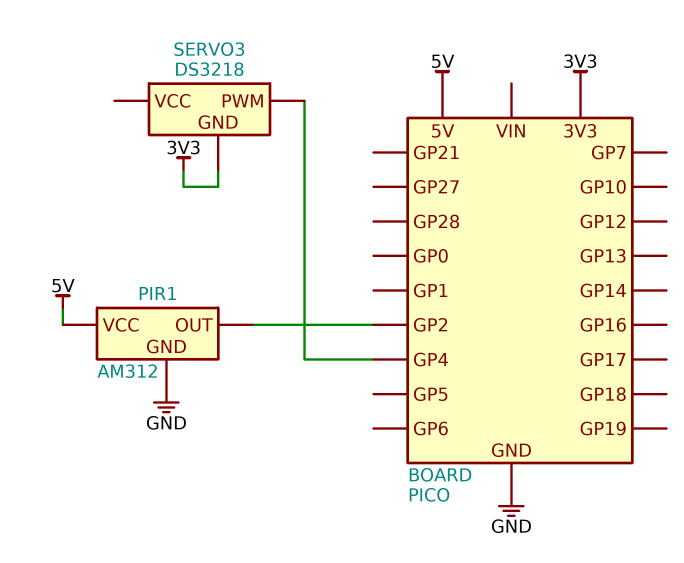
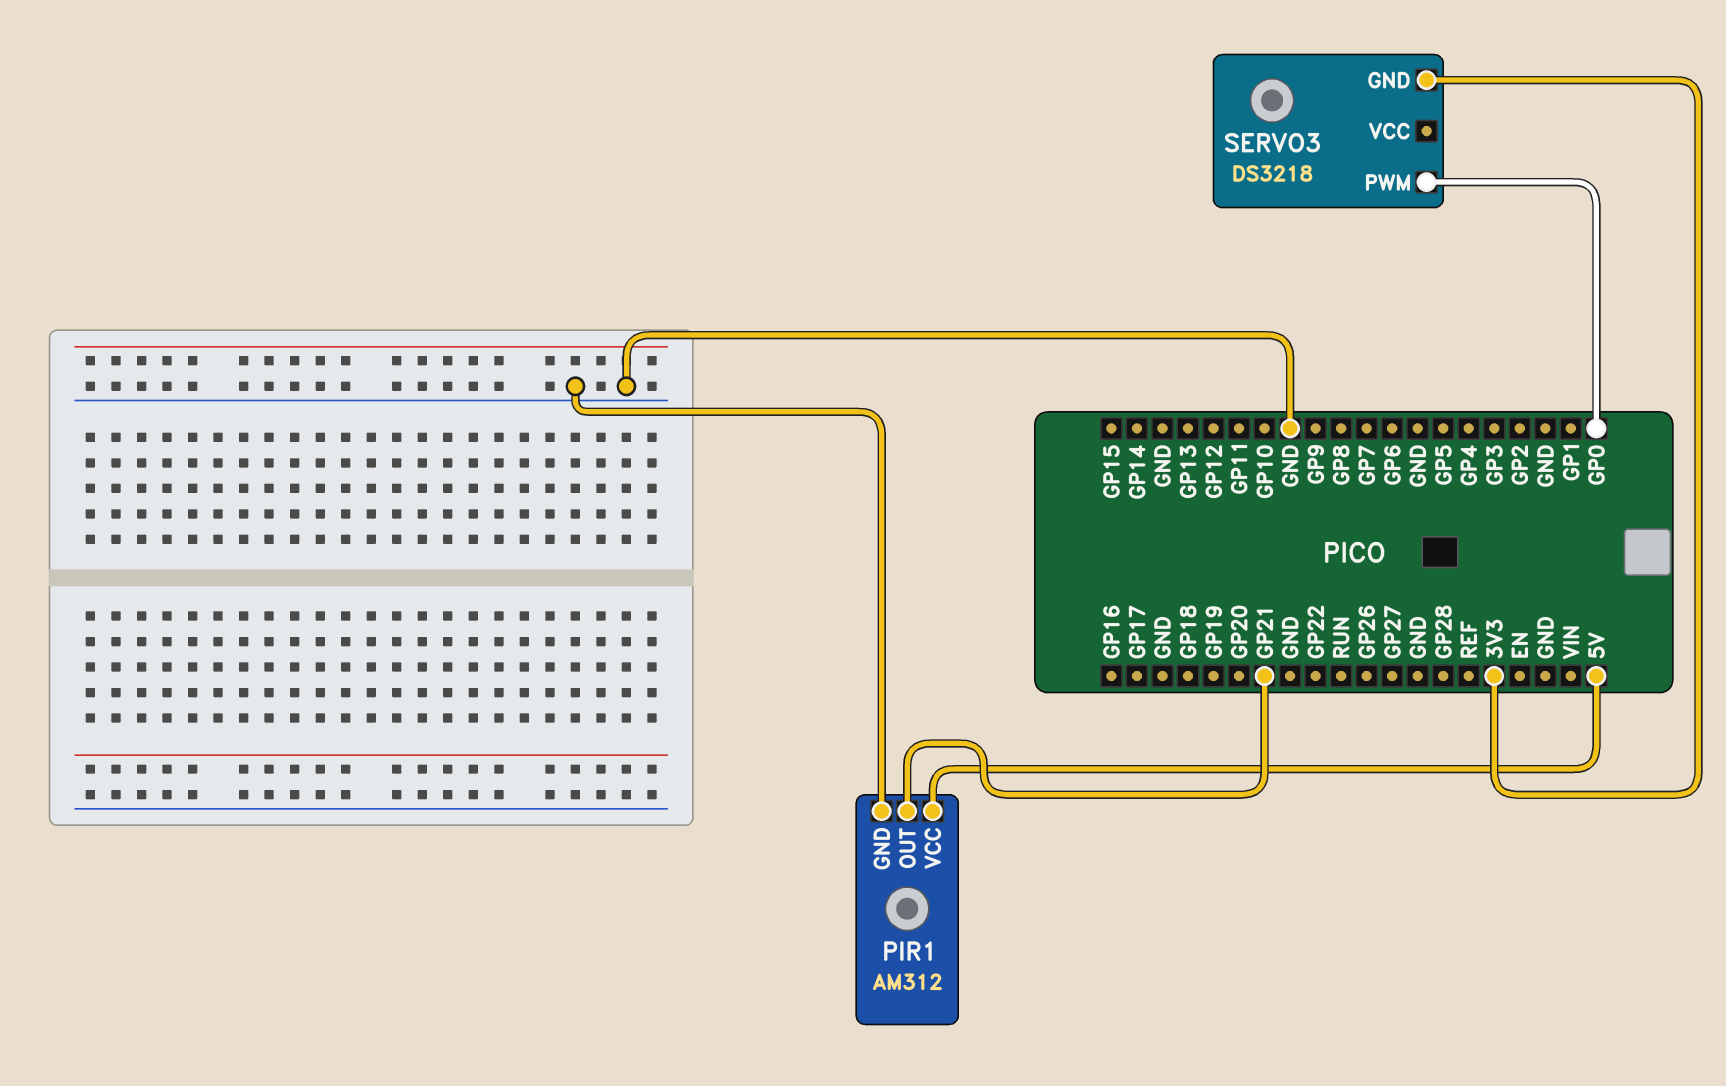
PIR1 pin OUT: GP2 -> GP21
SERVO3 pin PWM: GP4 -> GP0

